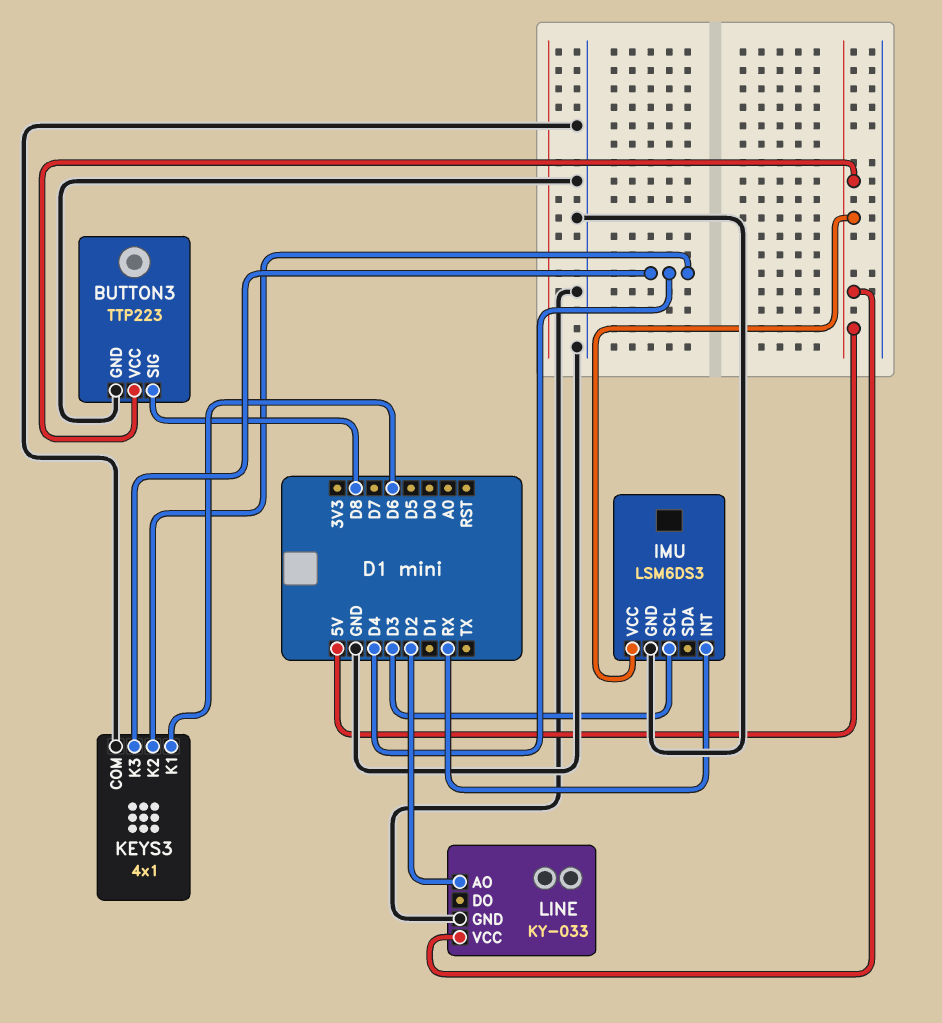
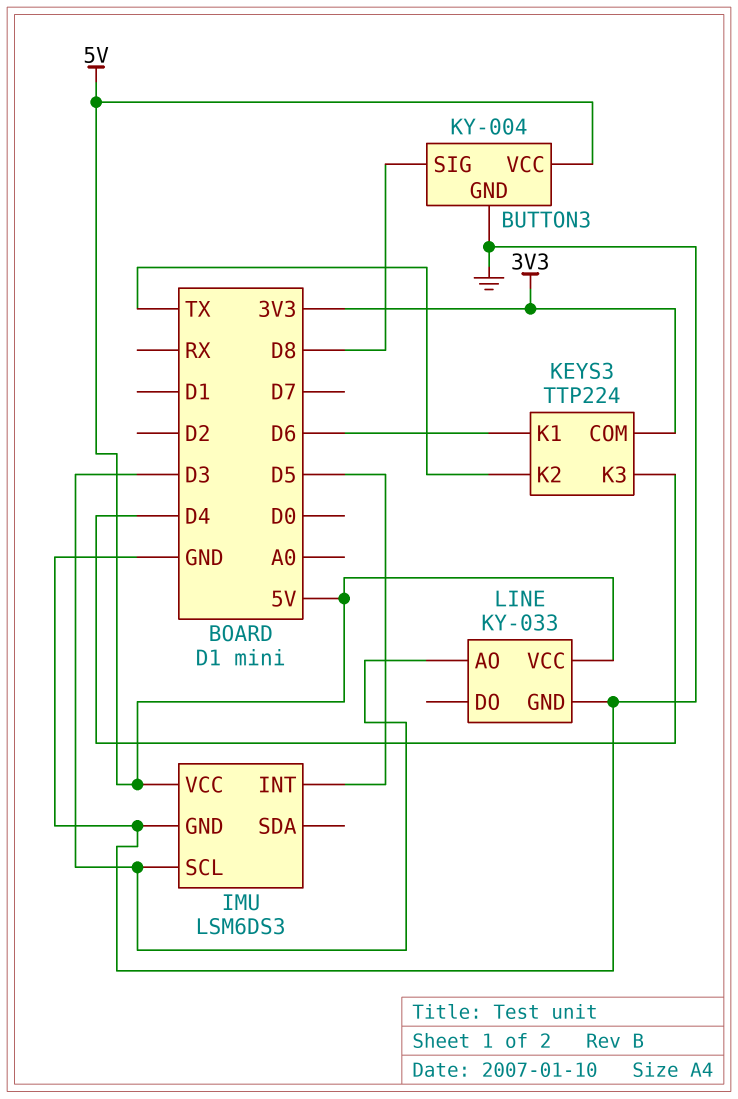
BUTTON3: TTP223 -> KY-004
IMU pin INT: RX -> D5
KEYS3: 4x1 -> TTP224
KEYS3 pin COM: GND -> 3V3
KEYS3 pin K2: D4 -> TX
LINE pin AO: D2 -> D3

